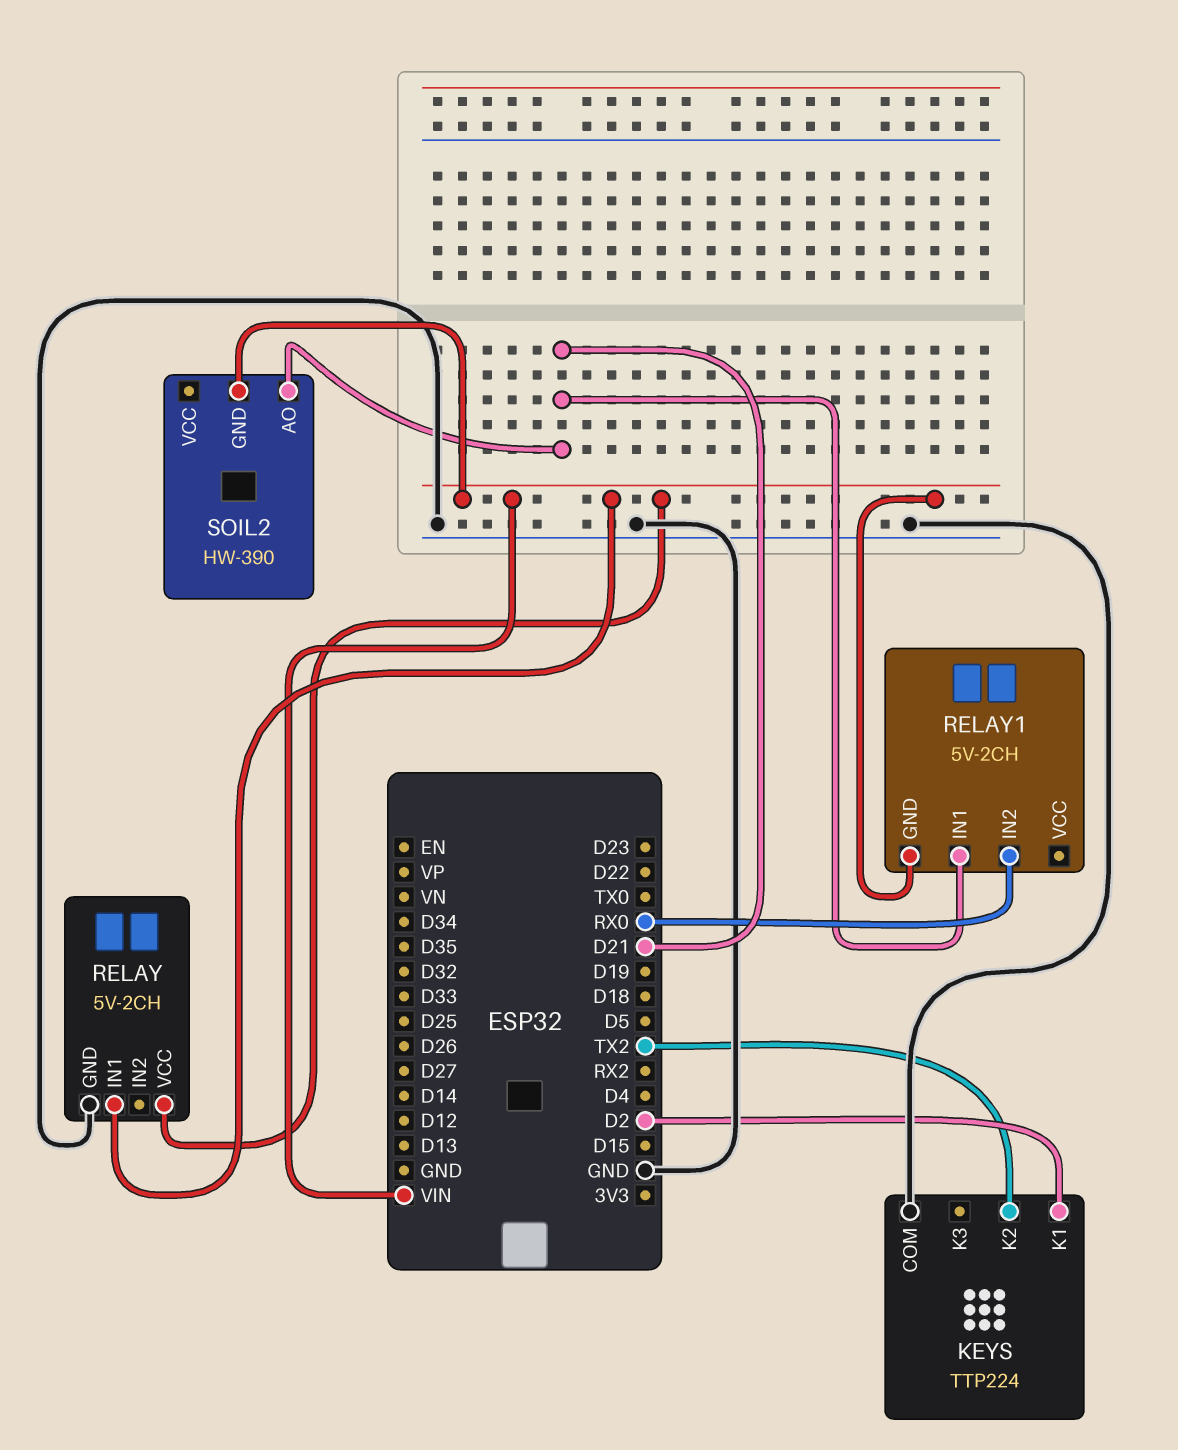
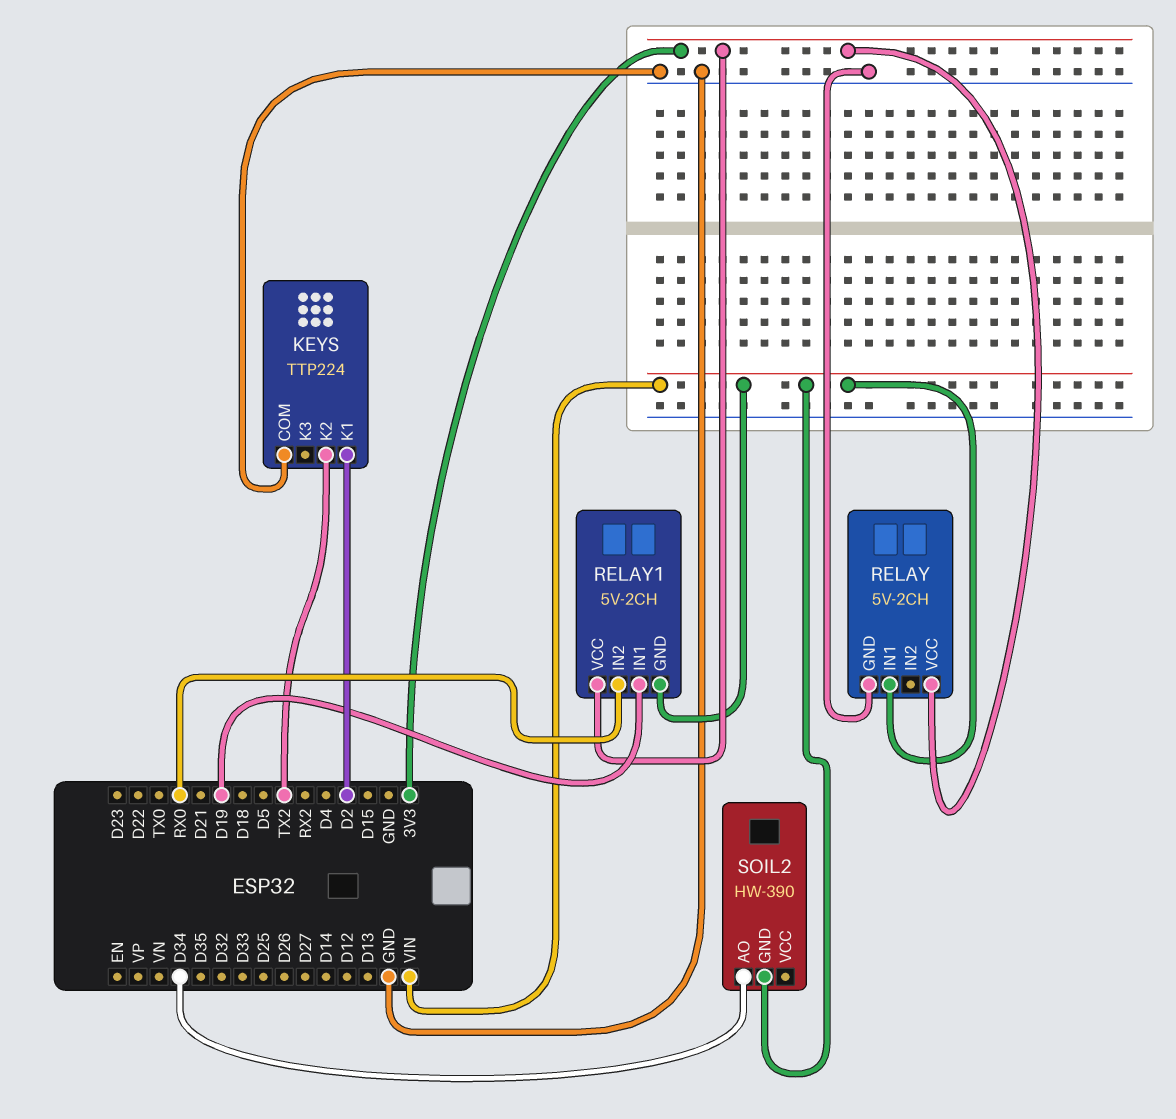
RELAY pin VCC: VIN -> 3V3
RELAY1 pin IN1: D21 -> D19
RELAY1 pin VCC: none -> 3V3
SOIL2 pin AO: D21 -> D34

